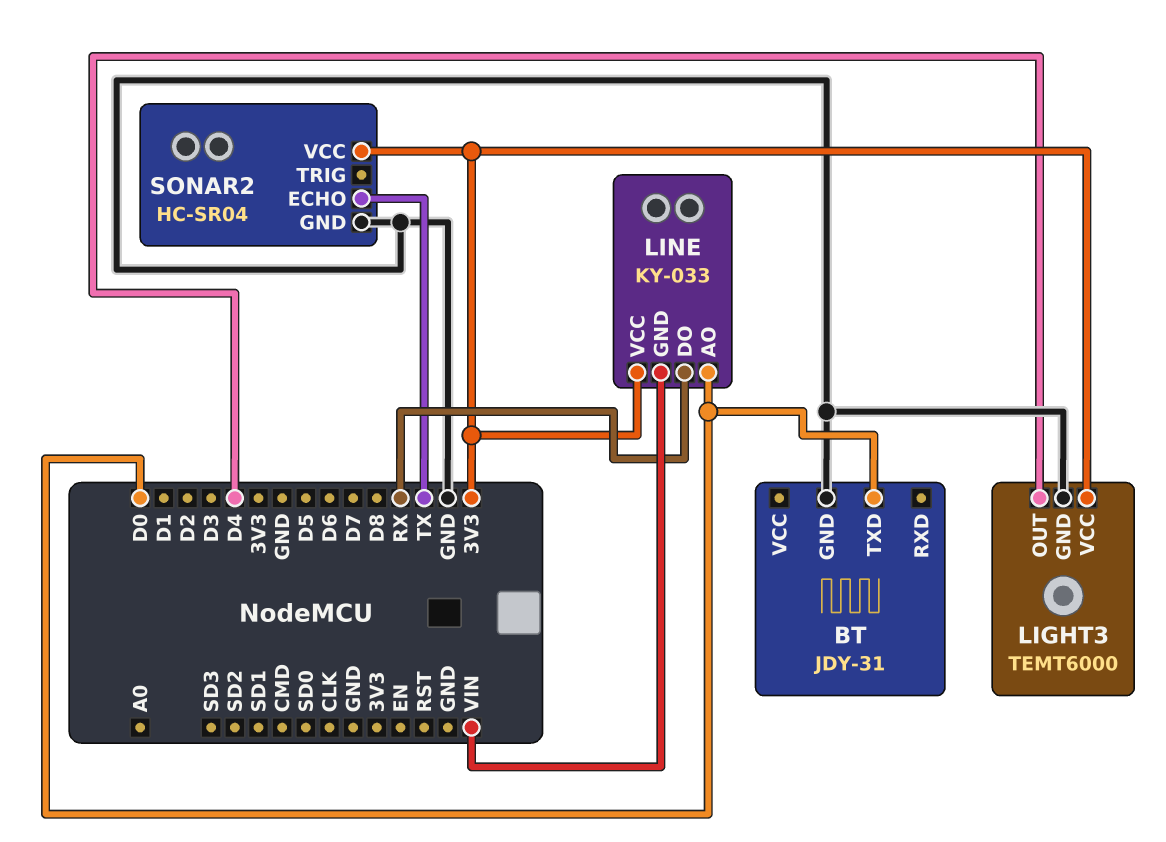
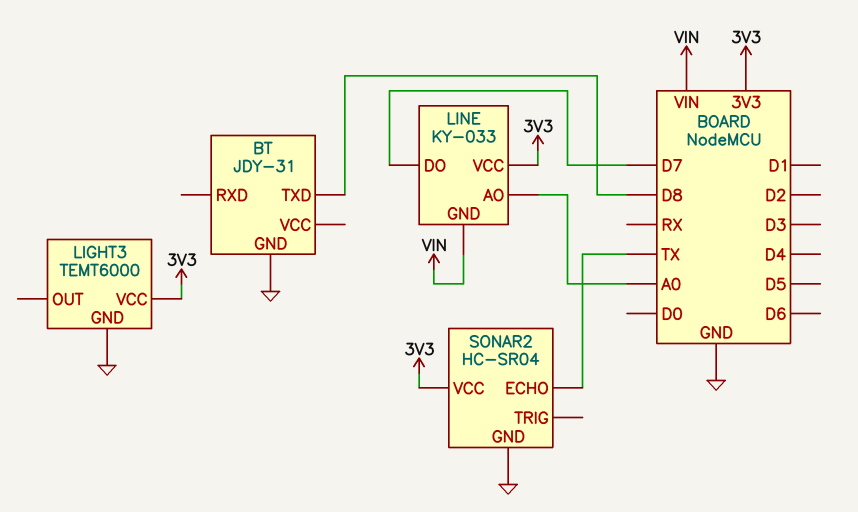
BT pin TXD: D0 -> D8
LIGHT3 pin OUT: D4 -> none
LINE pin AO: D0 -> A0
LINE pin DO: RX -> D7

